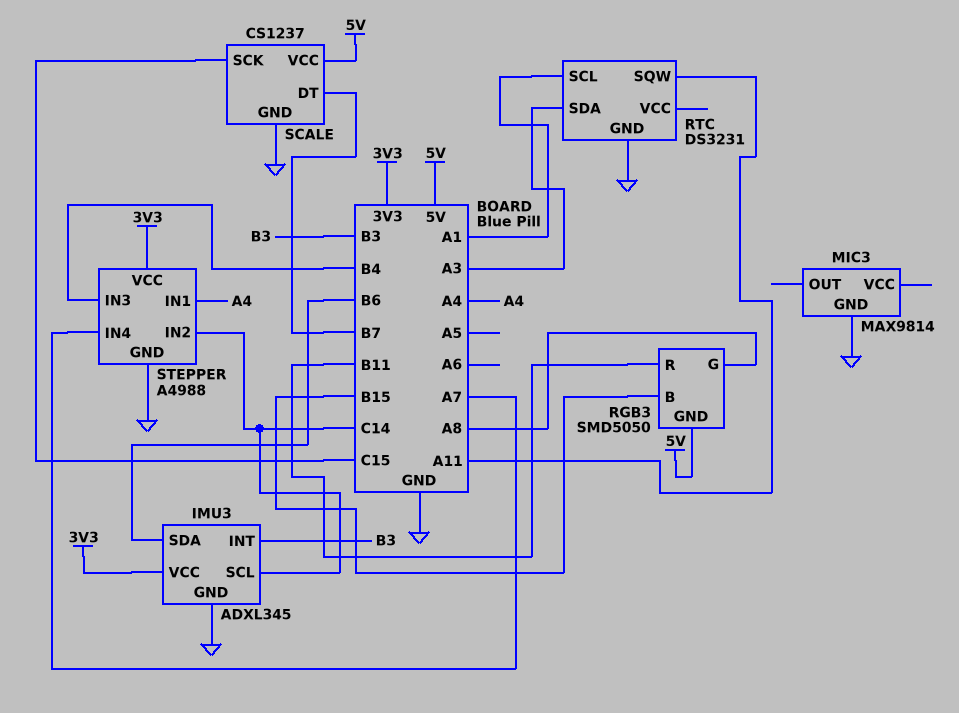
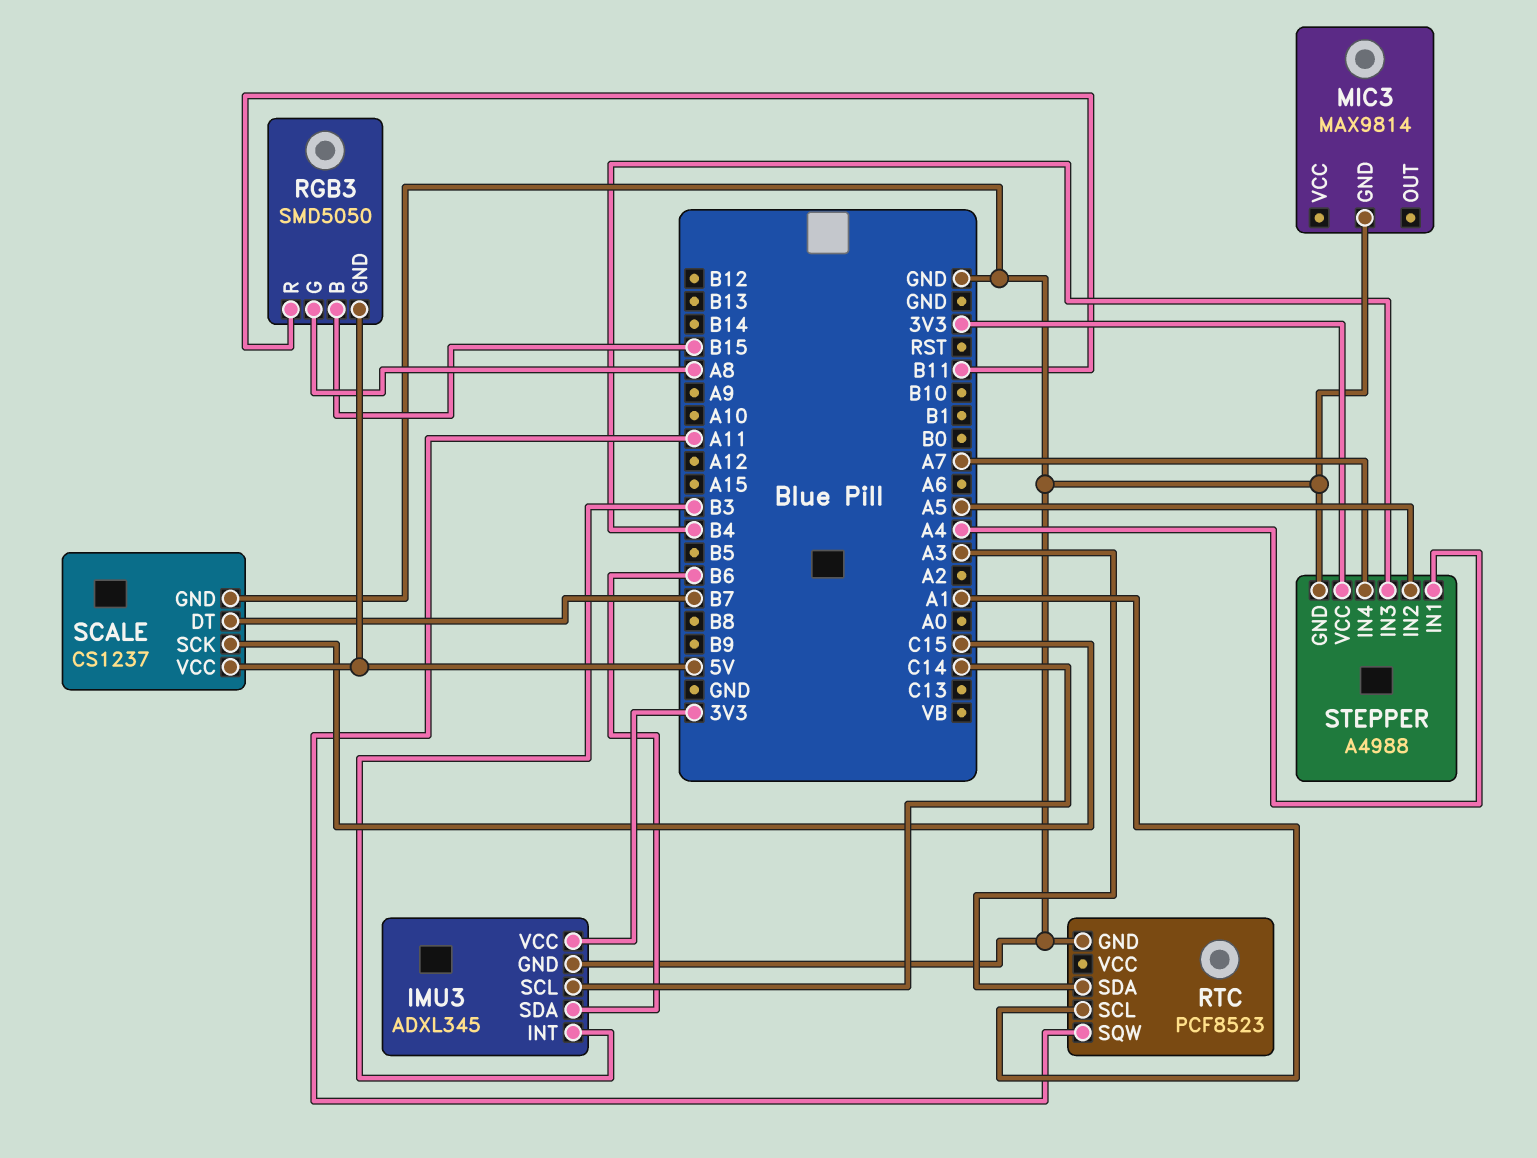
RTC: DS3231 -> PCF8523
STEPPER pin IN2: C14 -> A5

